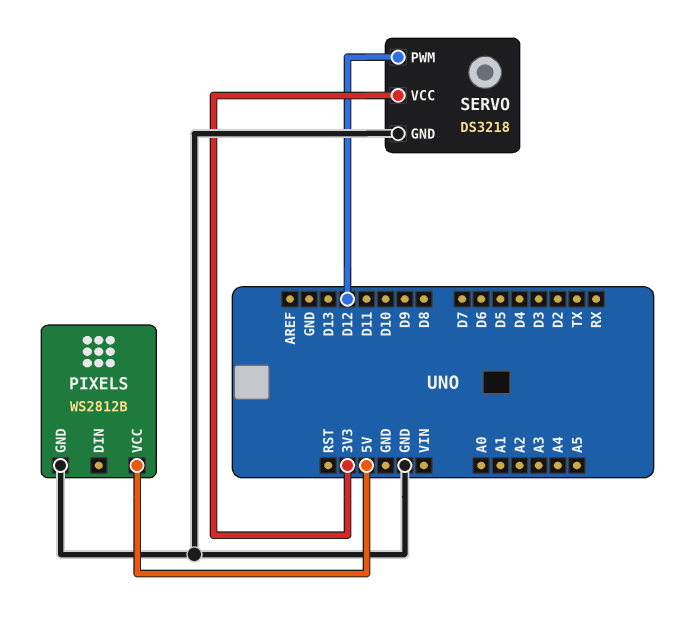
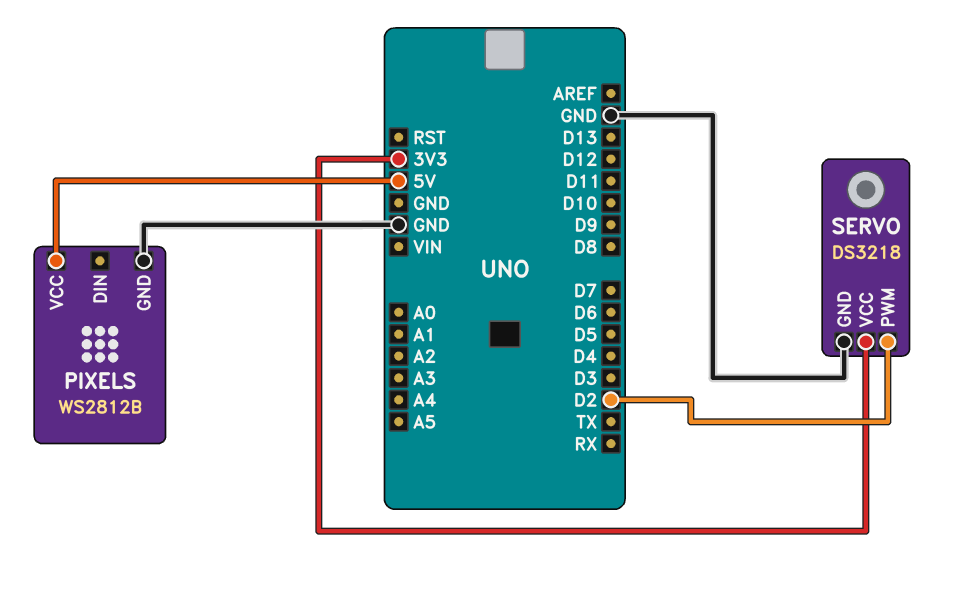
SERVO pin PWM: D12 -> D2

